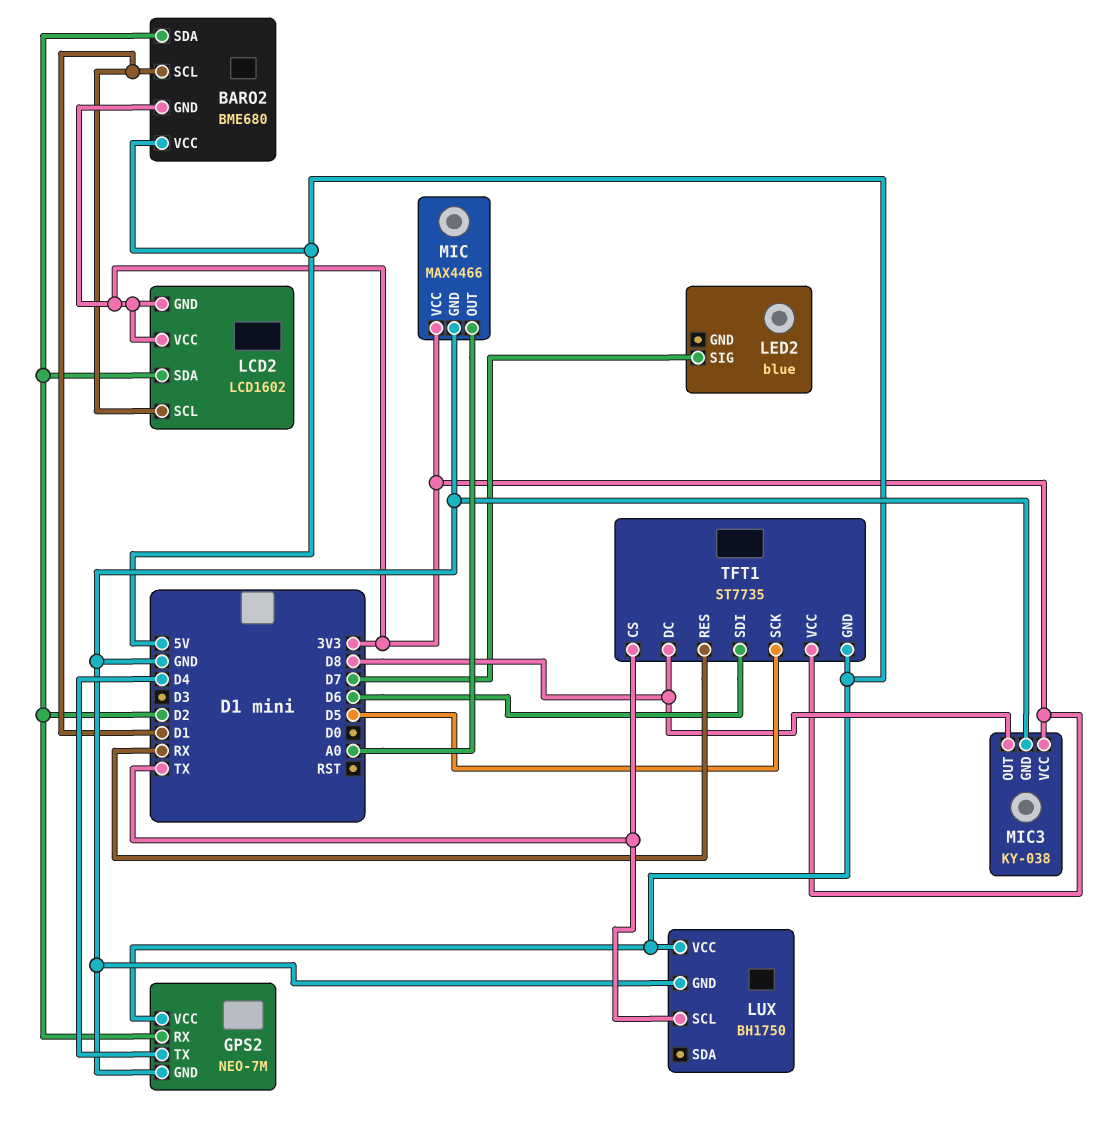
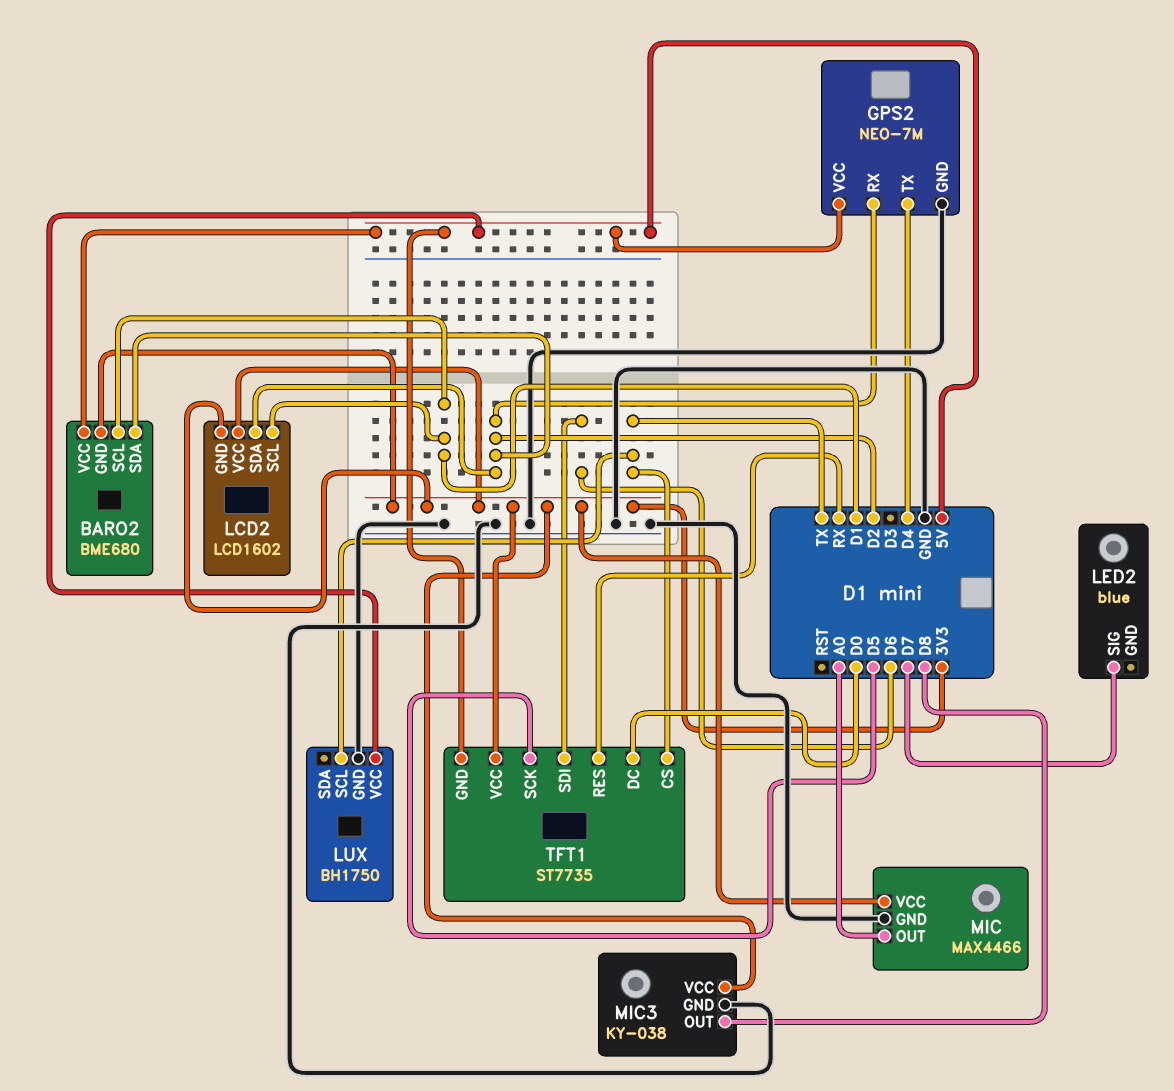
TFT1 pin DC: D8 -> D0

